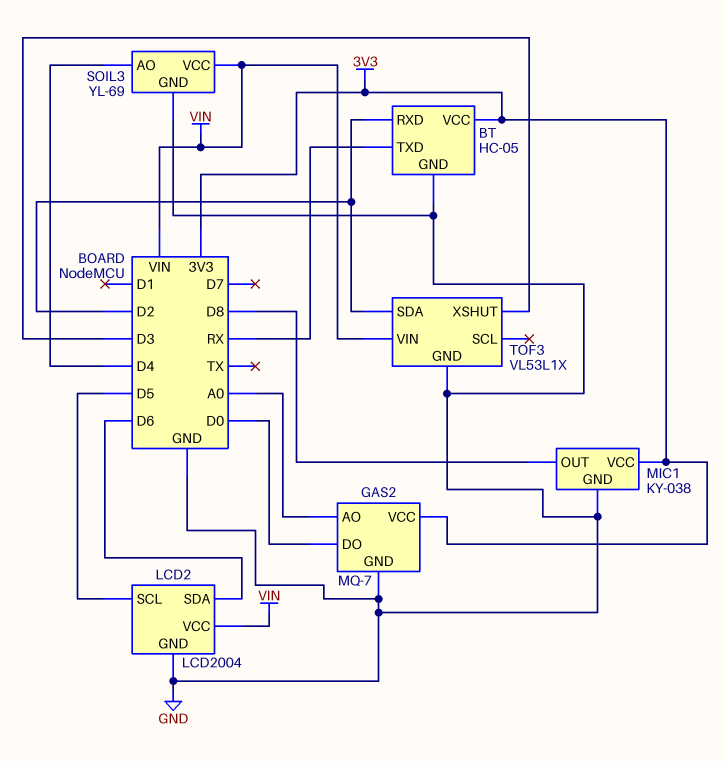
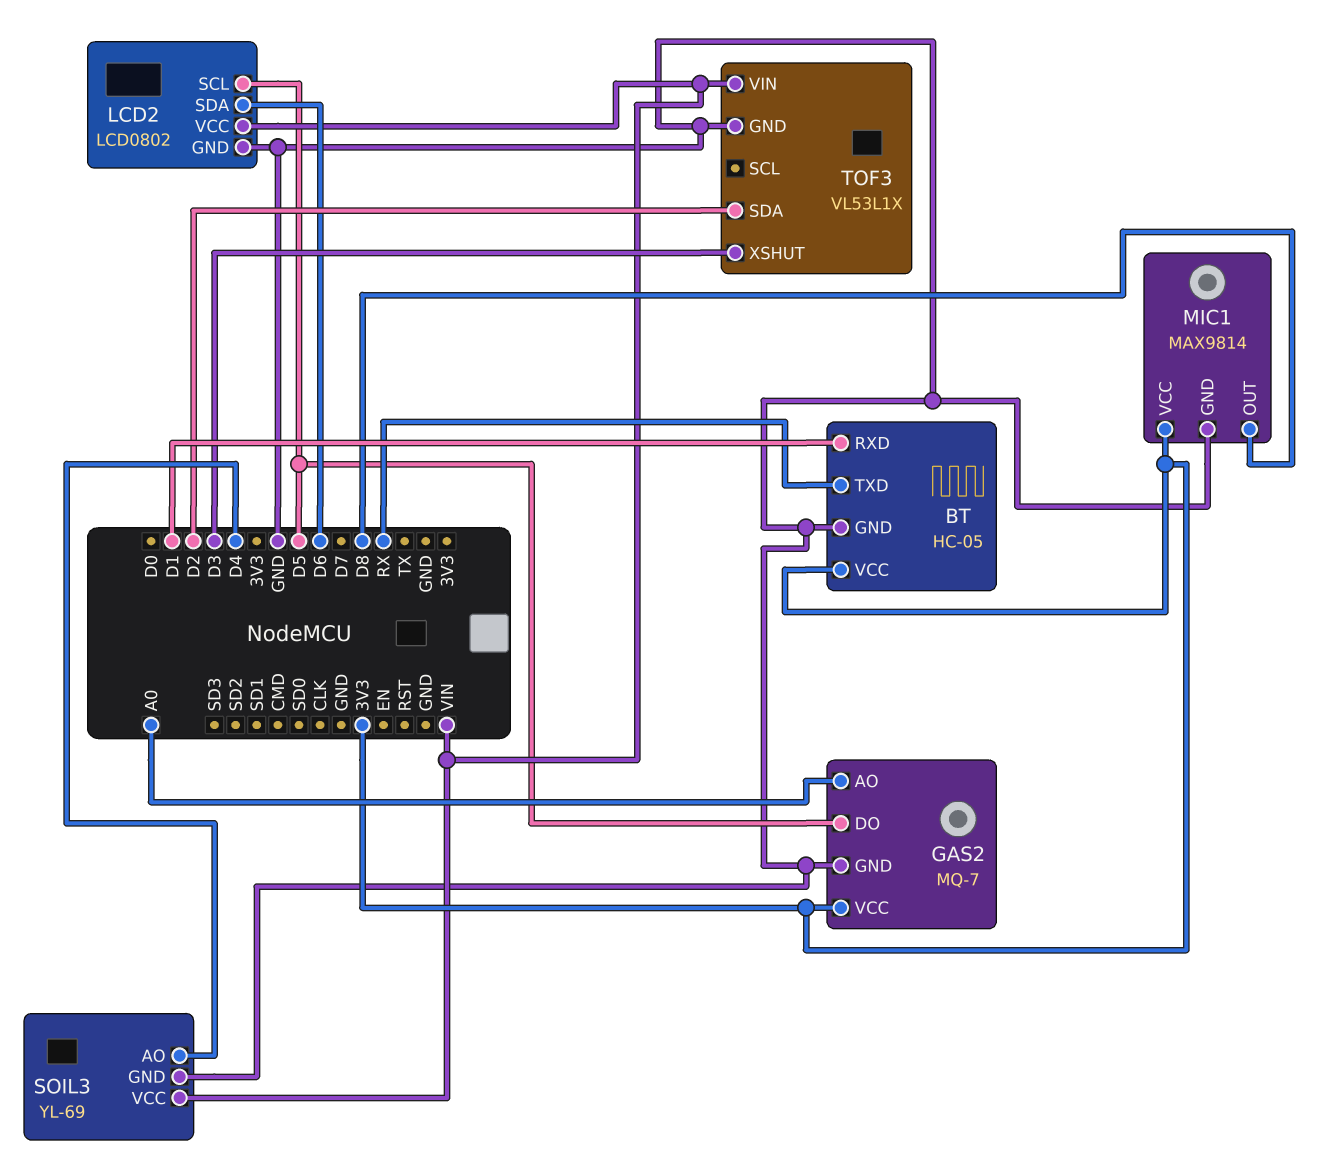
BT pin RXD: D2 -> D1
GAS2 pin DO: D0 -> D5
LCD2: LCD2004 -> LCD0802
MIC1: KY-038 -> MAX9814

